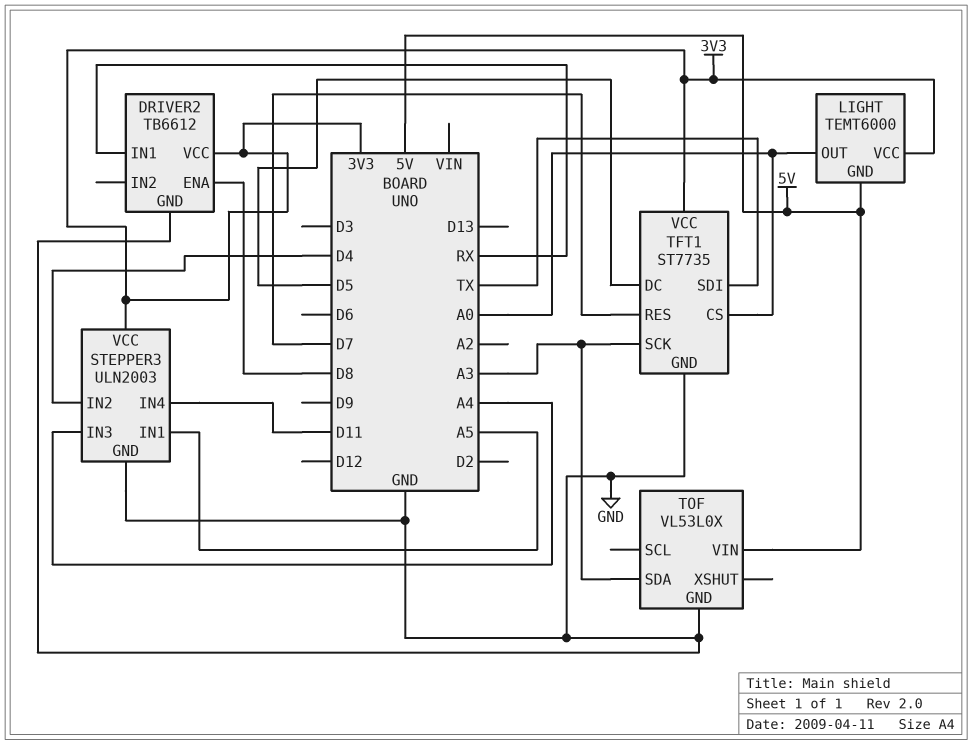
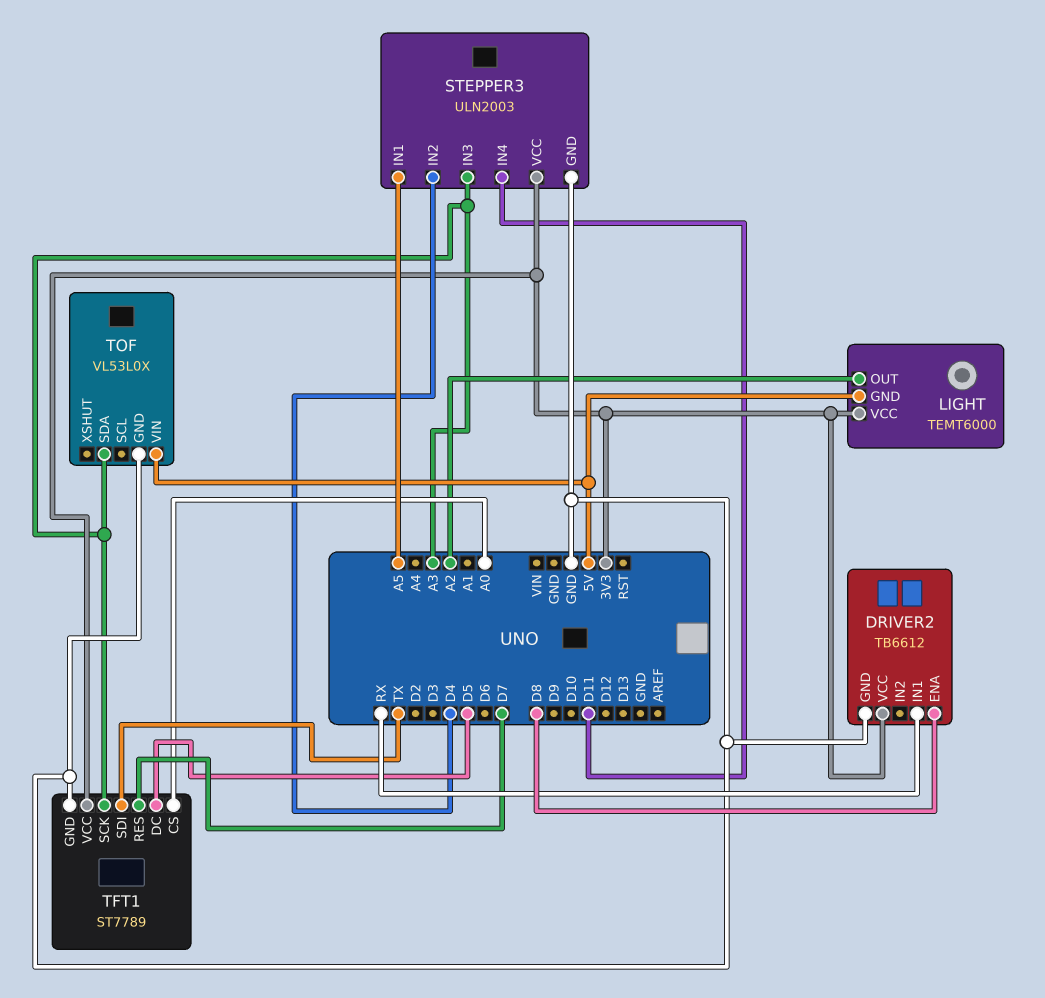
LIGHT pin OUT: A0 -> A2
STEPPER3 pin IN3: A4 -> A3
TFT1: ST7735 -> ST7789

